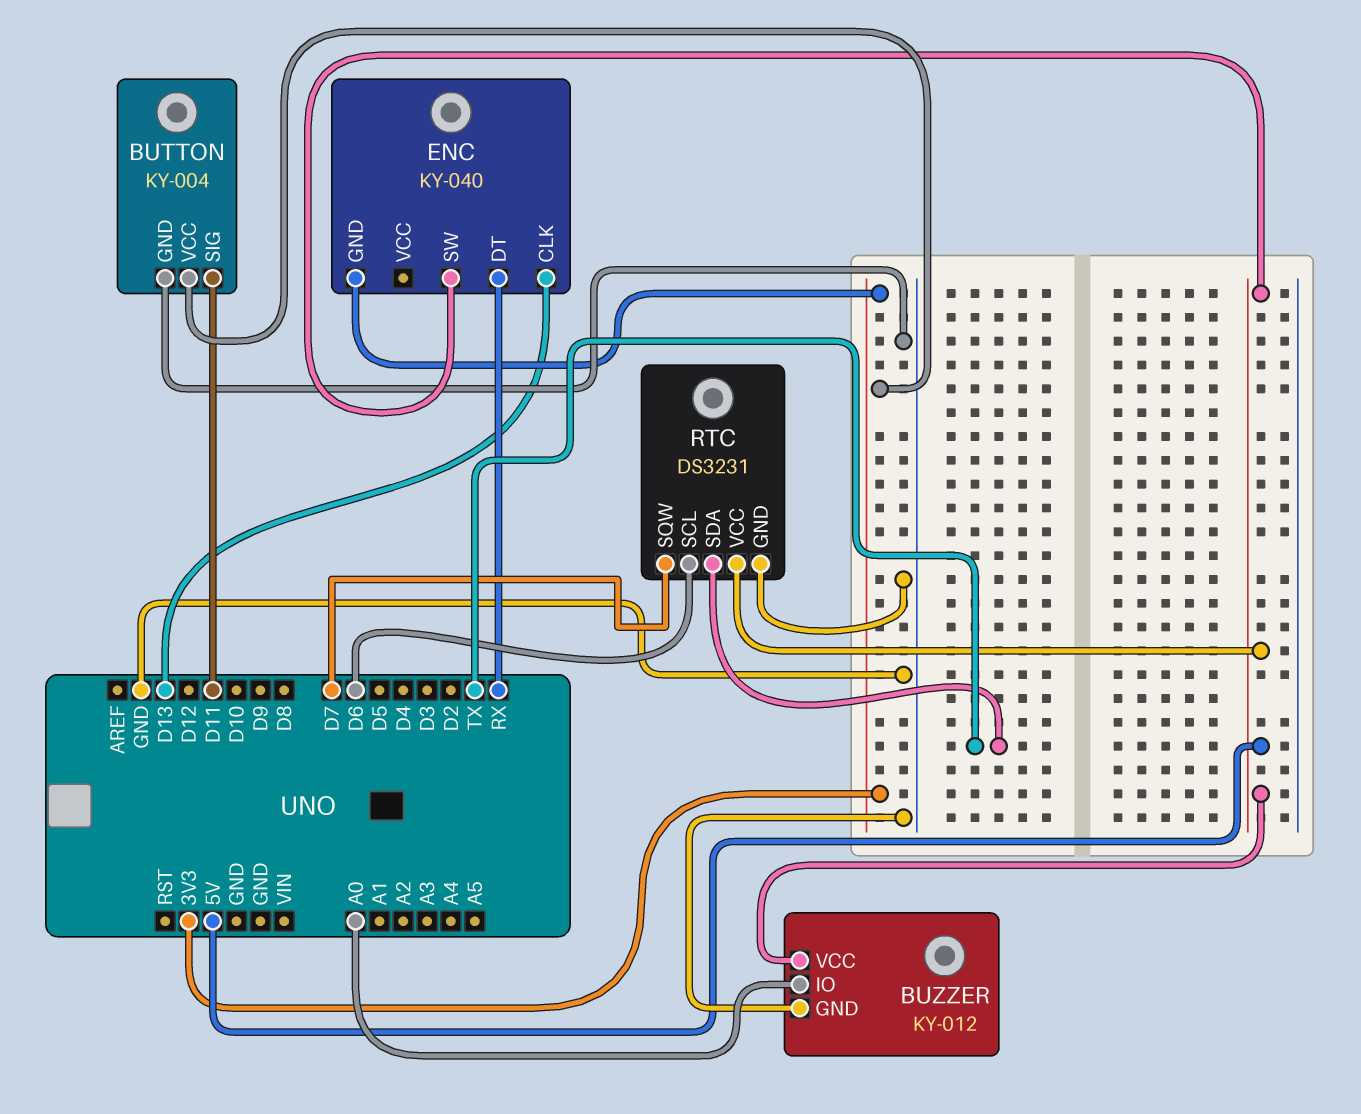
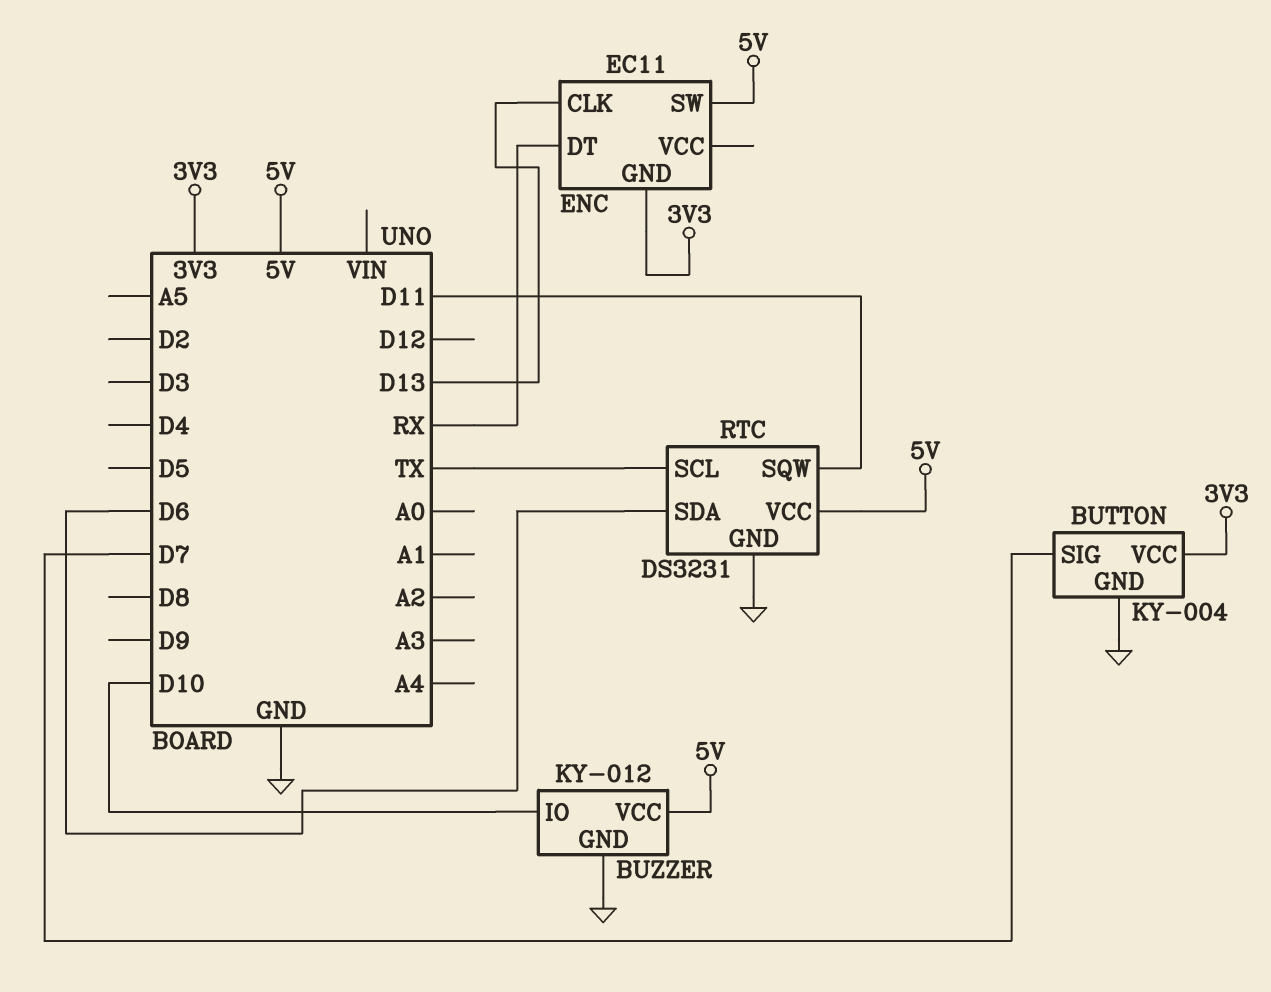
BUTTON pin SIG: D11 -> D7
BUZZER pin IO: A0 -> D10
ENC: KY-040 -> EC11
RTC pin SCL: D6 -> TX
RTC pin SDA: TX -> D6
RTC pin SQW: D7 -> D11

